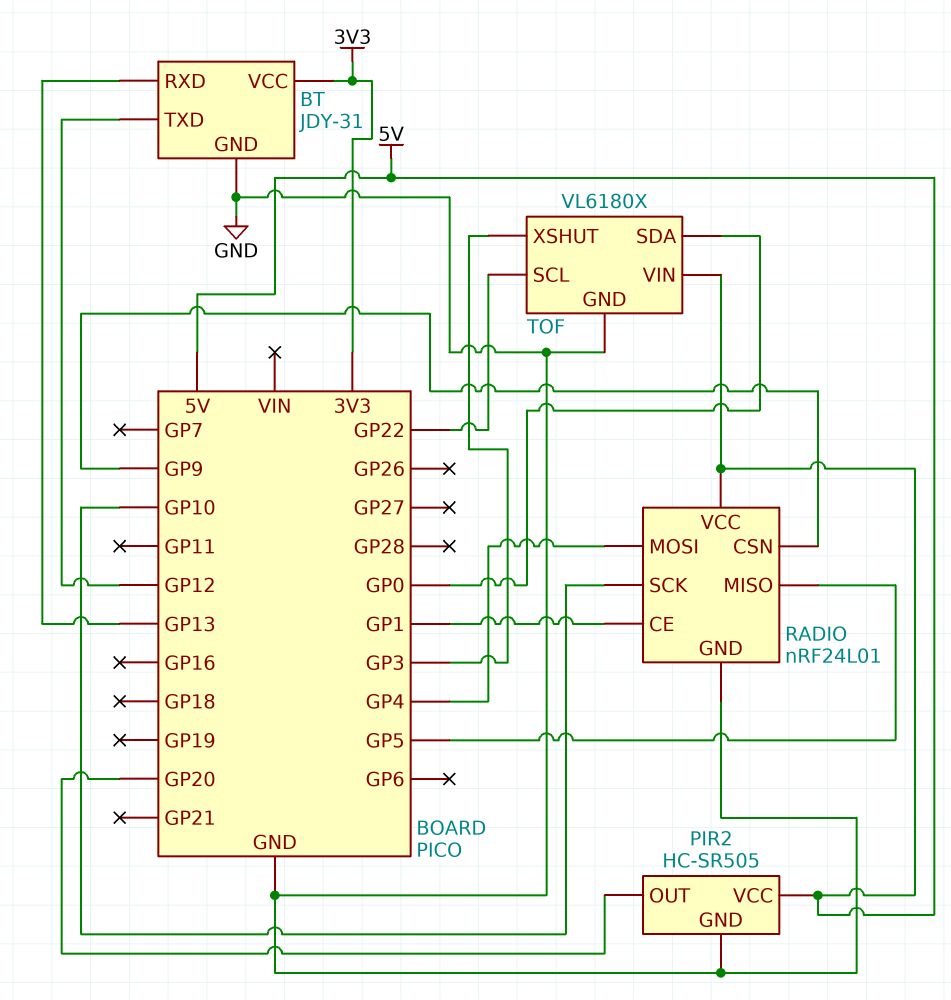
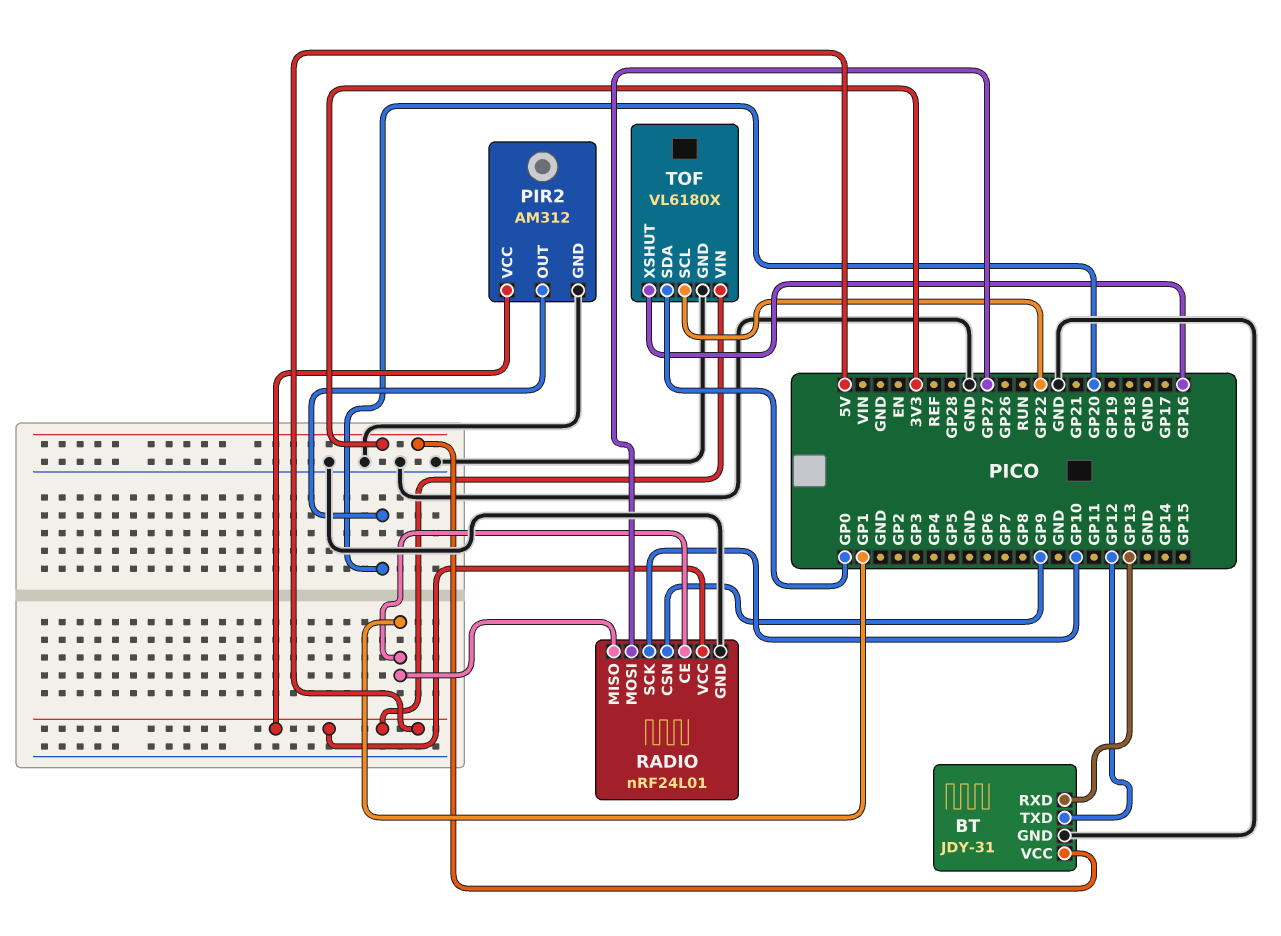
PIR2: HC-SR505 -> AM312
RADIO pin MISO: GP5 -> GP1
RADIO pin MOSI: GP4 -> GP27
TOF pin XSHUT: GP3 -> GP16

